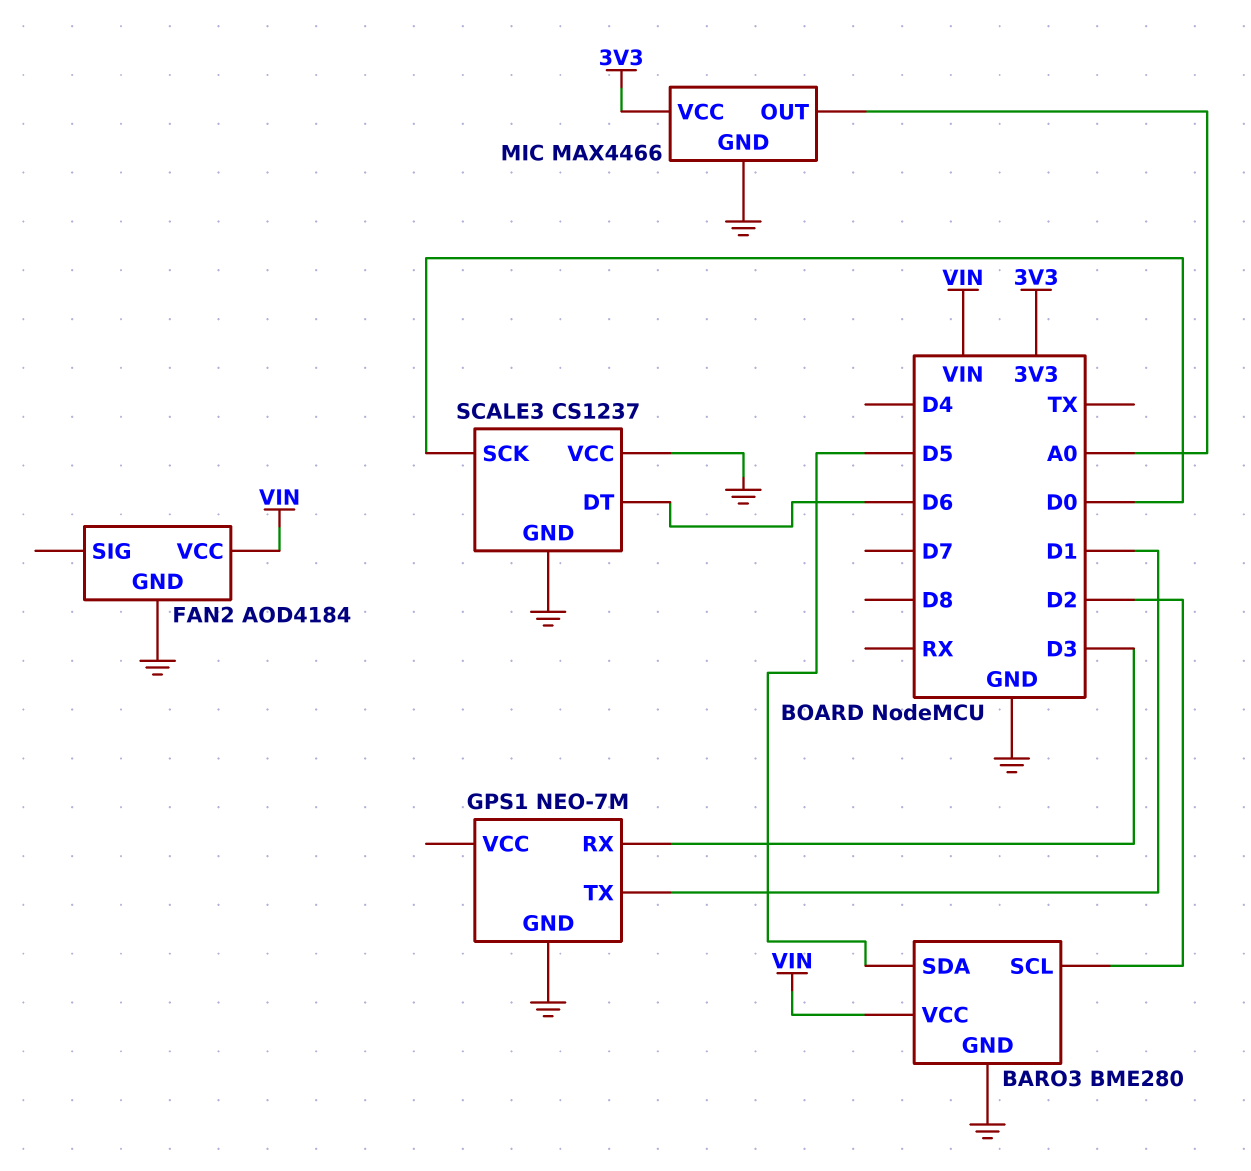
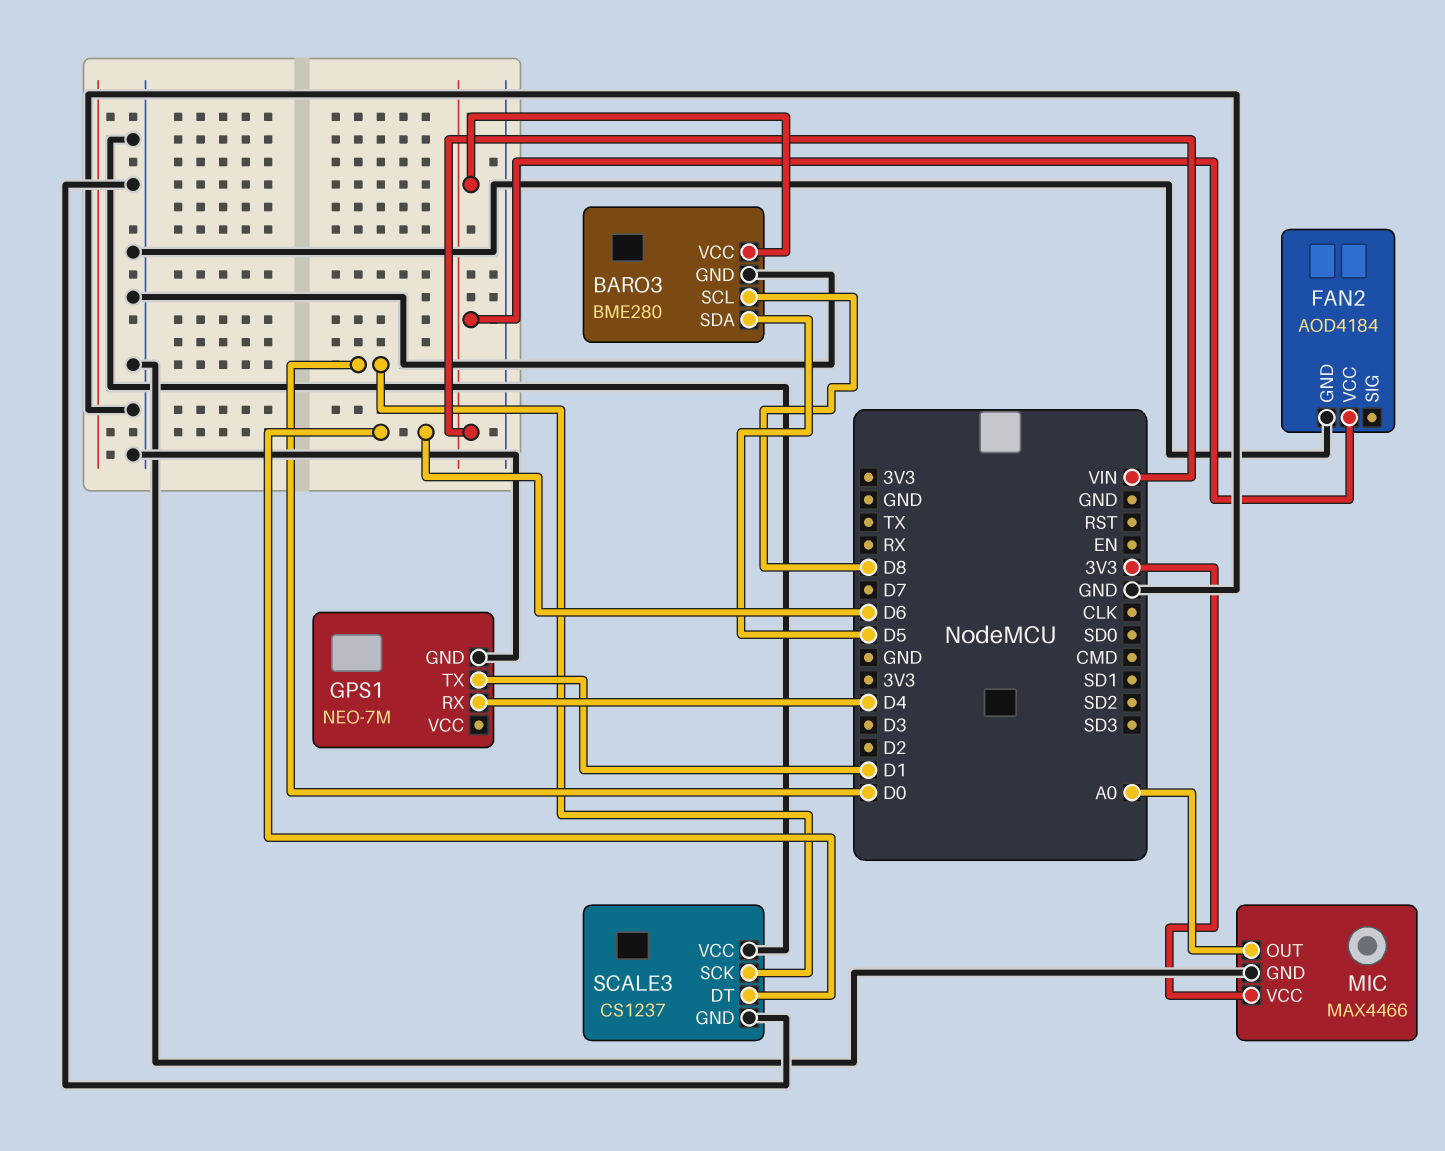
BARO3 pin SCL: D2 -> D8
GPS1 pin RX: D3 -> D4

